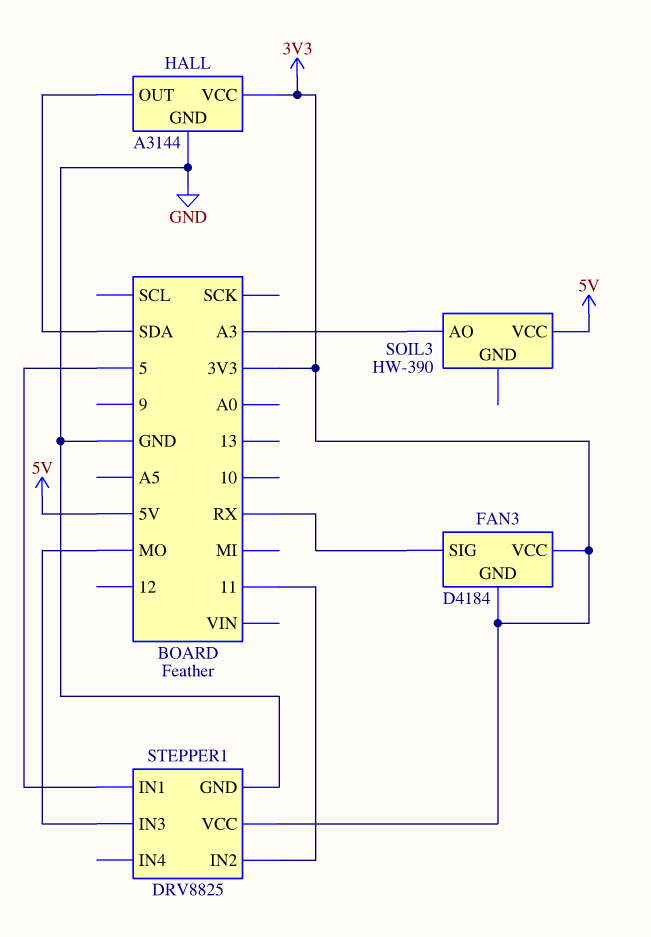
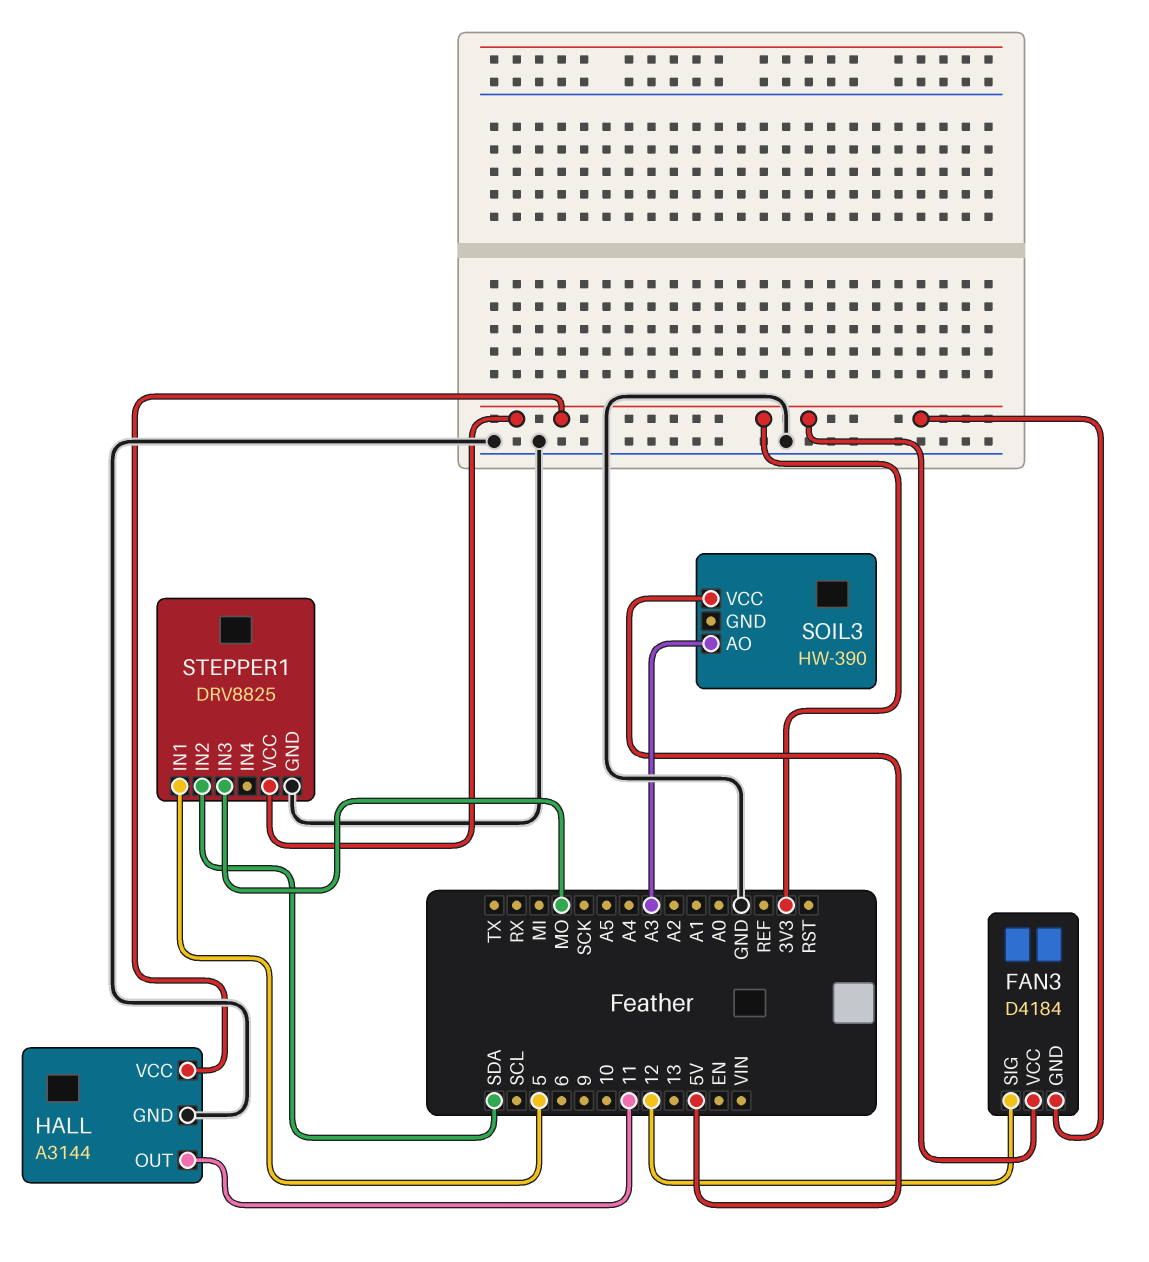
FAN3 pin SIG: RX -> 12
HALL pin OUT: SDA -> 11
STEPPER1 pin IN2: 11 -> SDA

